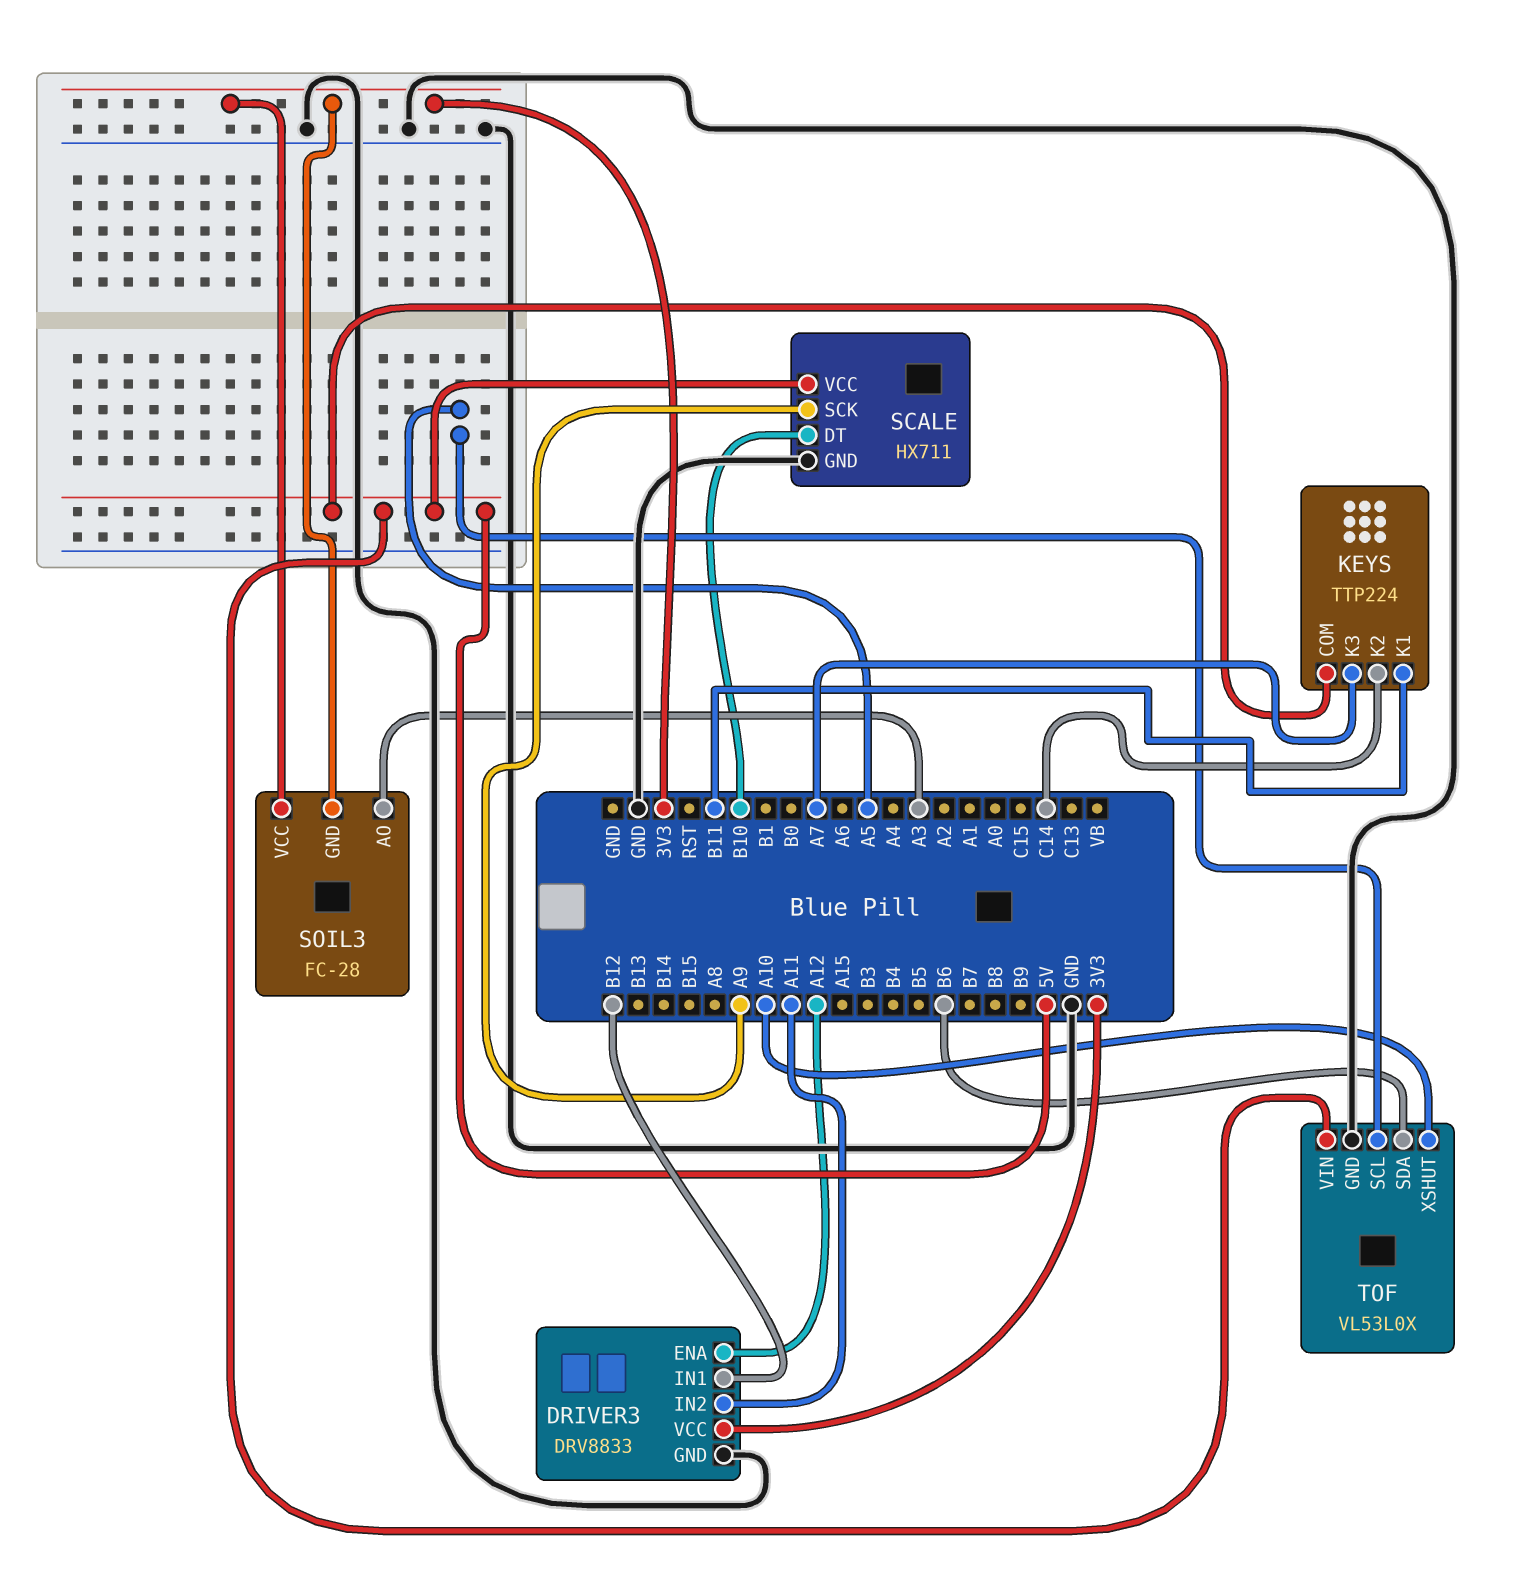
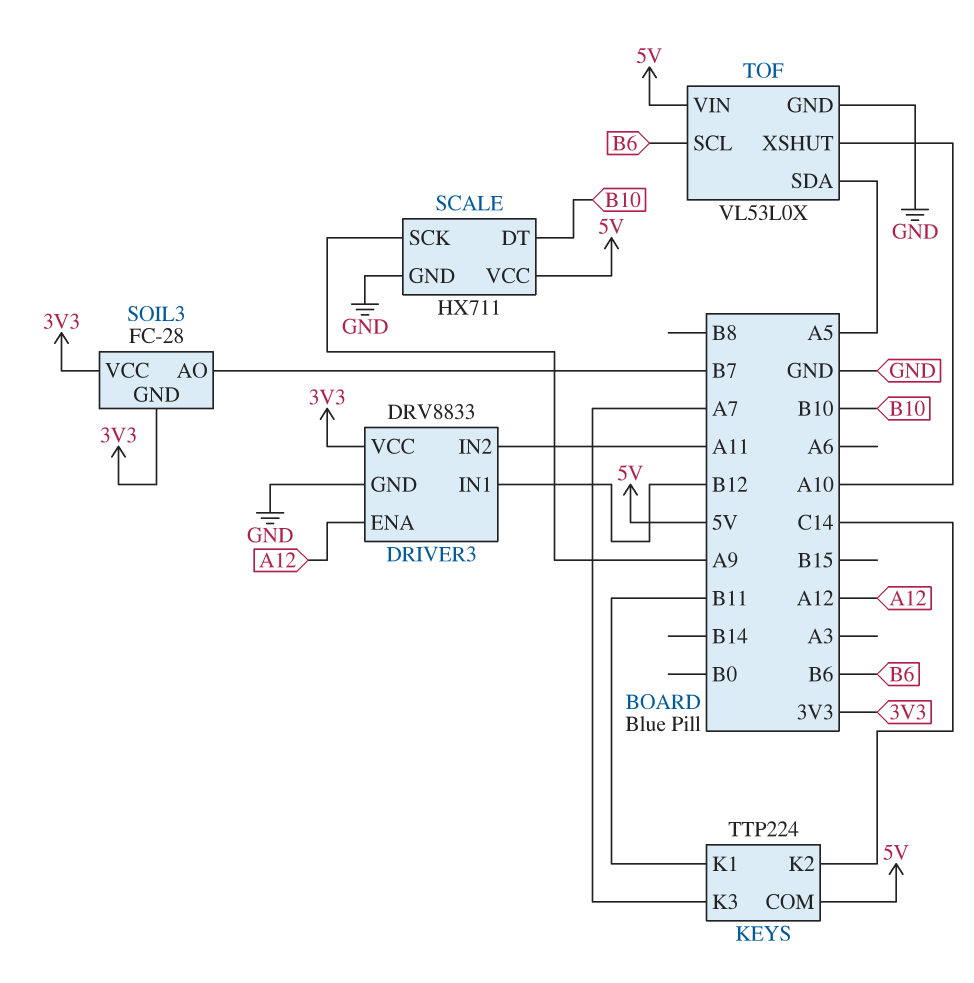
SOIL3 pin AO: A3 -> B7
TOF pin SCL: A5 -> B6
TOF pin SDA: B6 -> A5

